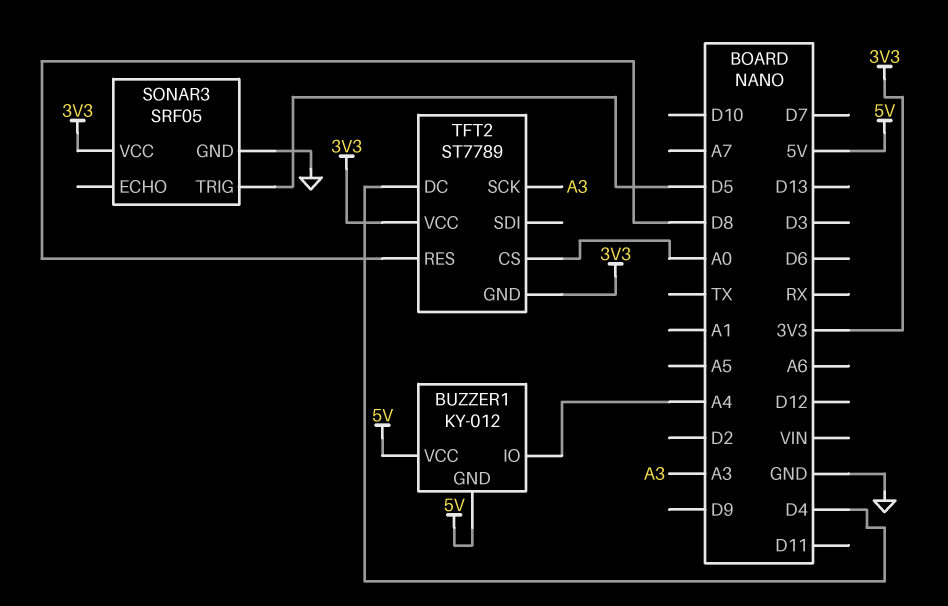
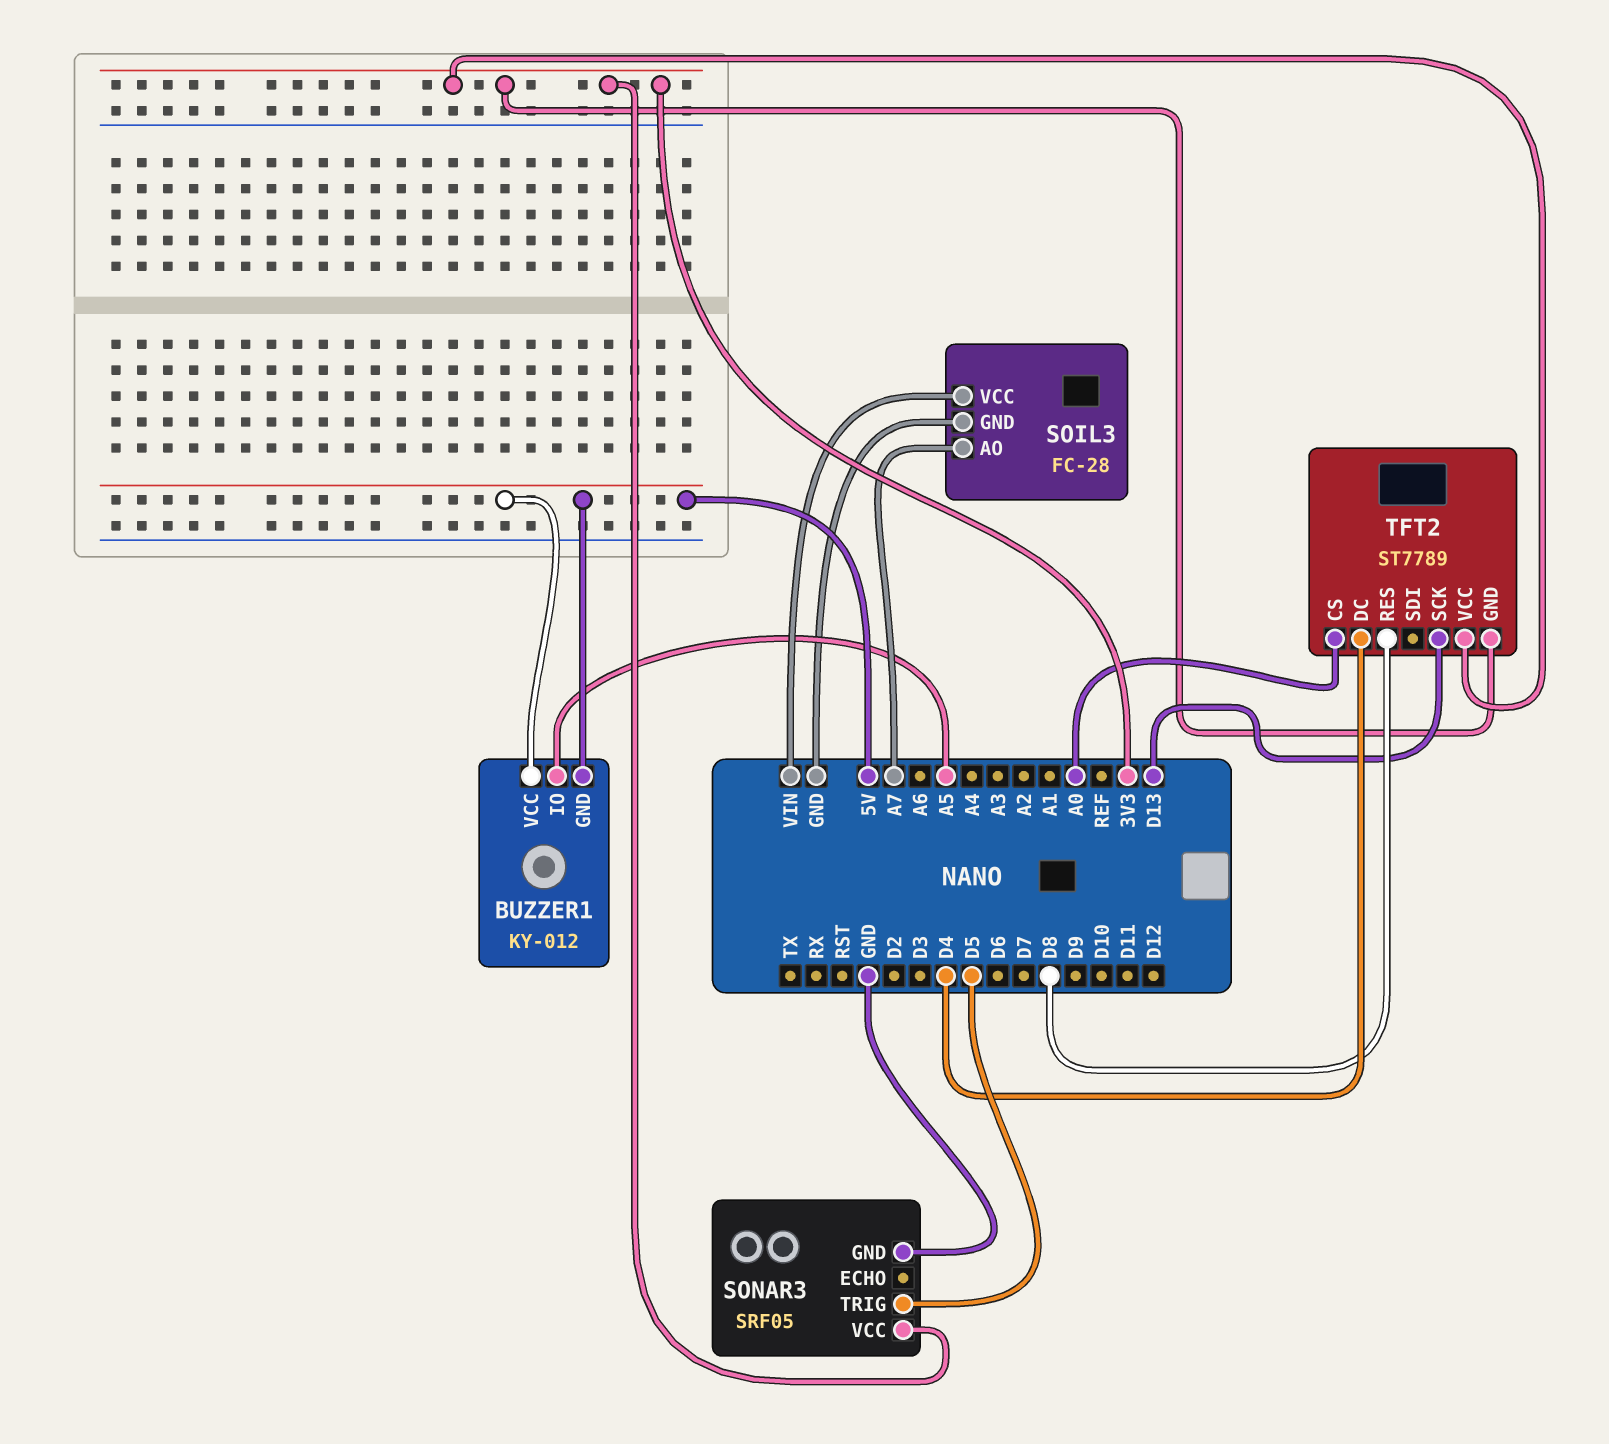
BUZZER1 pin IO: A4 -> A5
SOIL3: none -> FC-28
SOIL3 pin AO: none -> A7
SOIL3 pin GND: none -> GND
SOIL3 pin VCC: none -> VIN
TFT2 pin SCK: A3 -> D13

